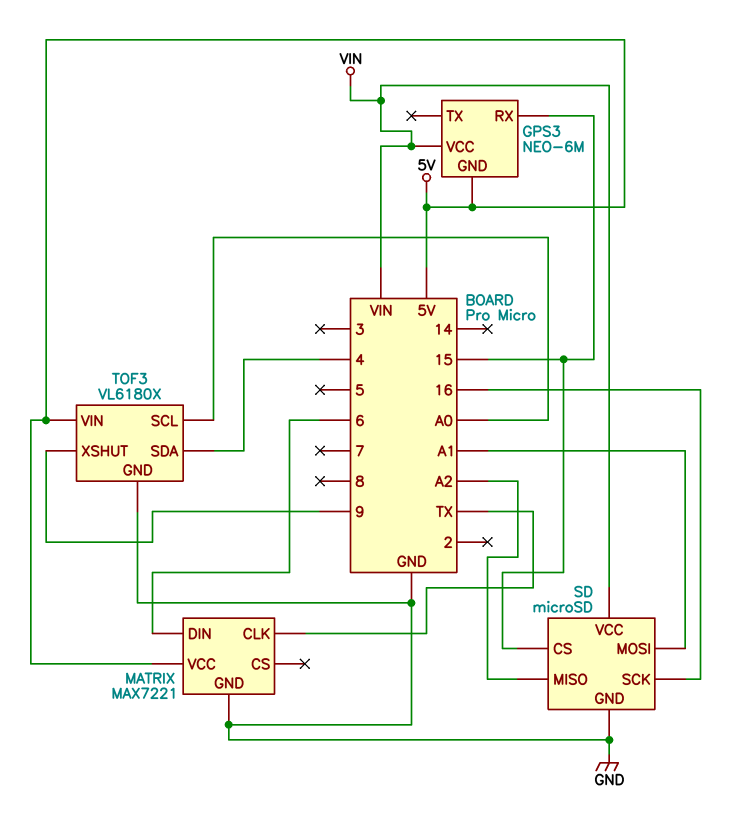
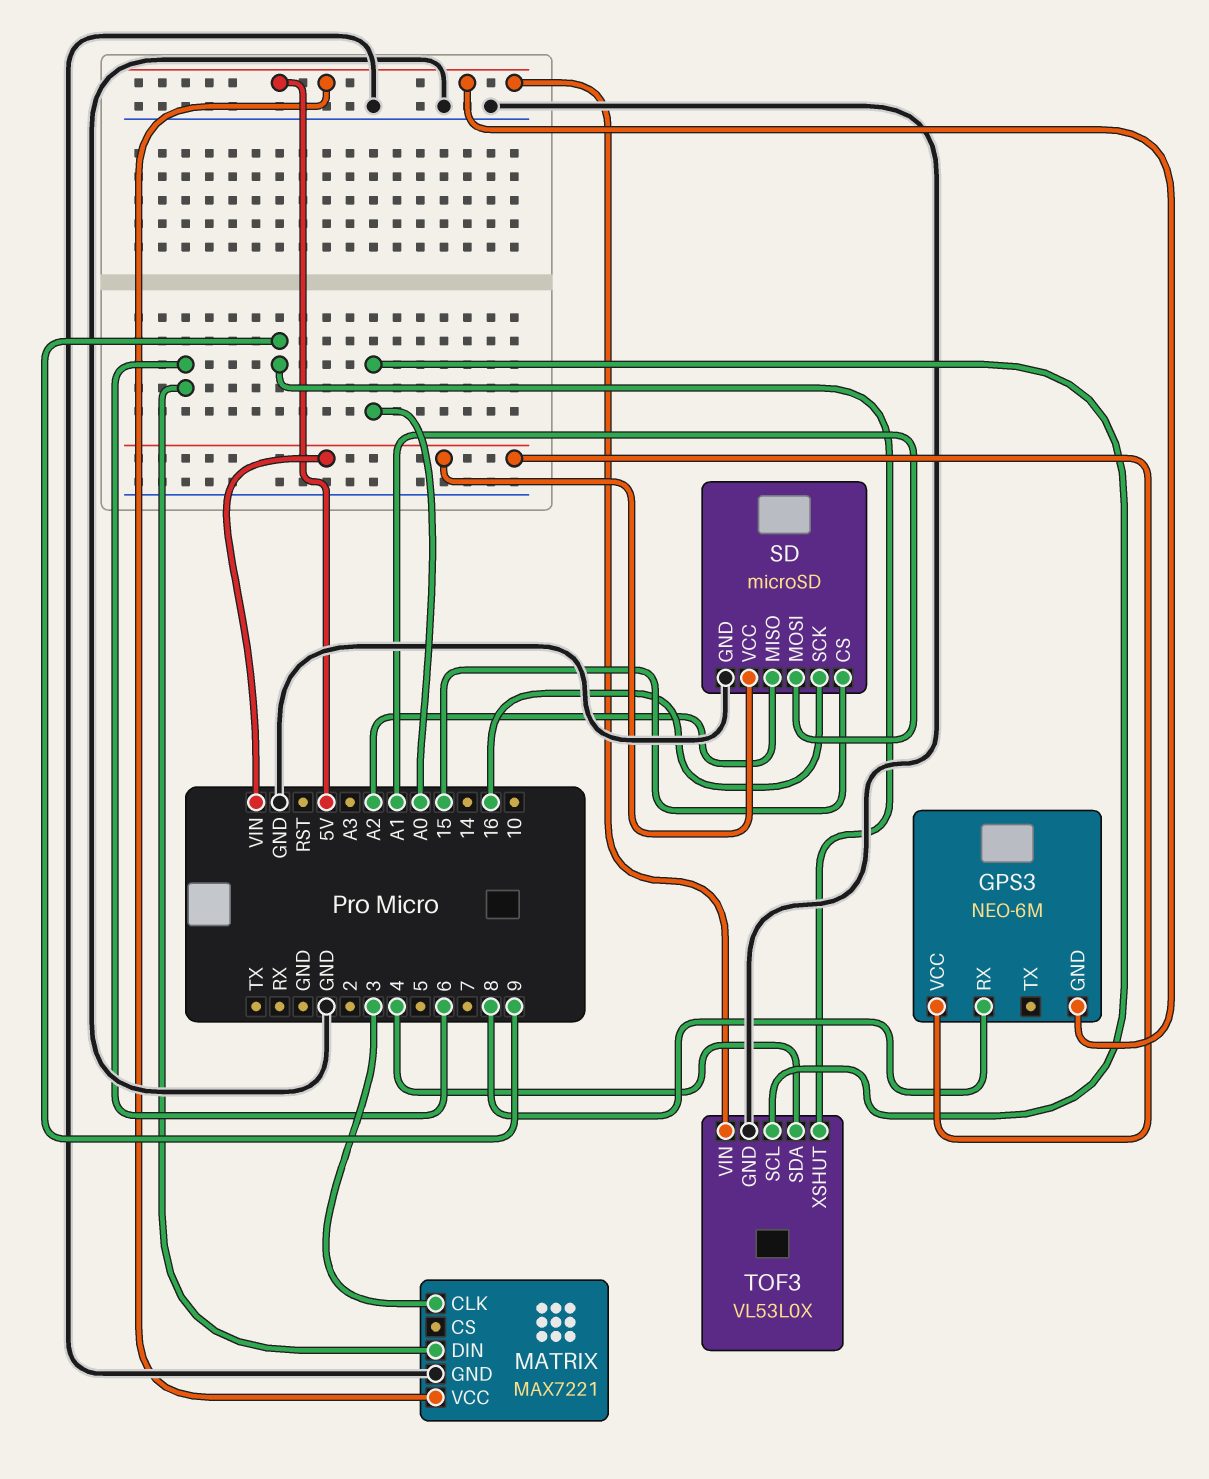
GPS3 pin RX: 15 -> 8
MATRIX pin CLK: TX -> 3
TOF3: VL6180X -> VL53L0X

